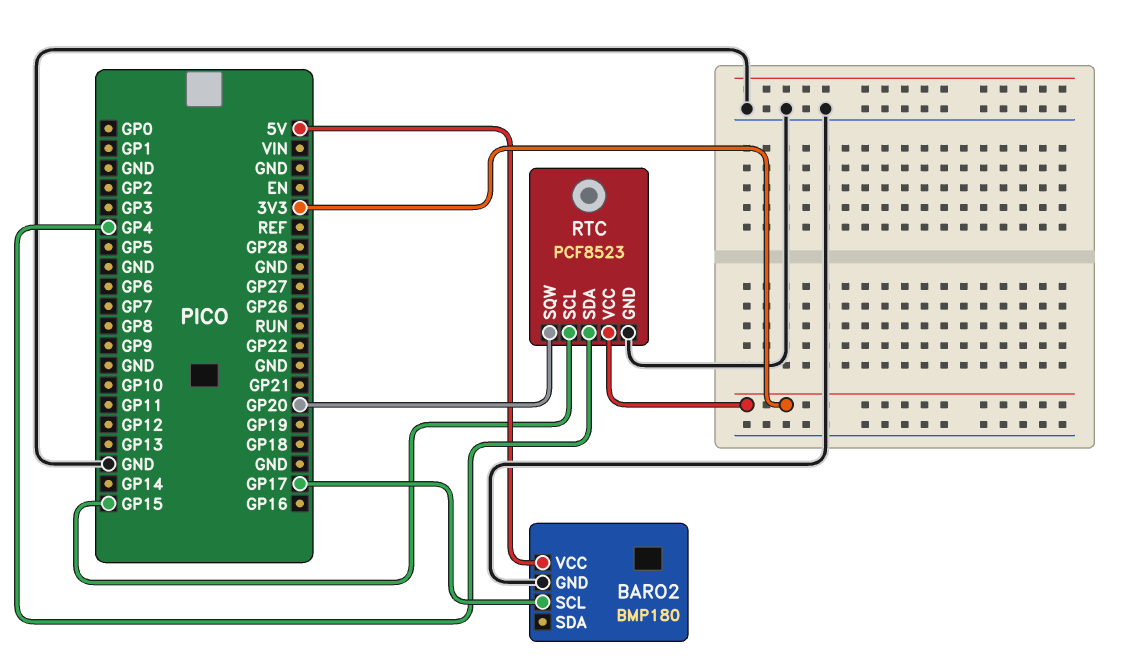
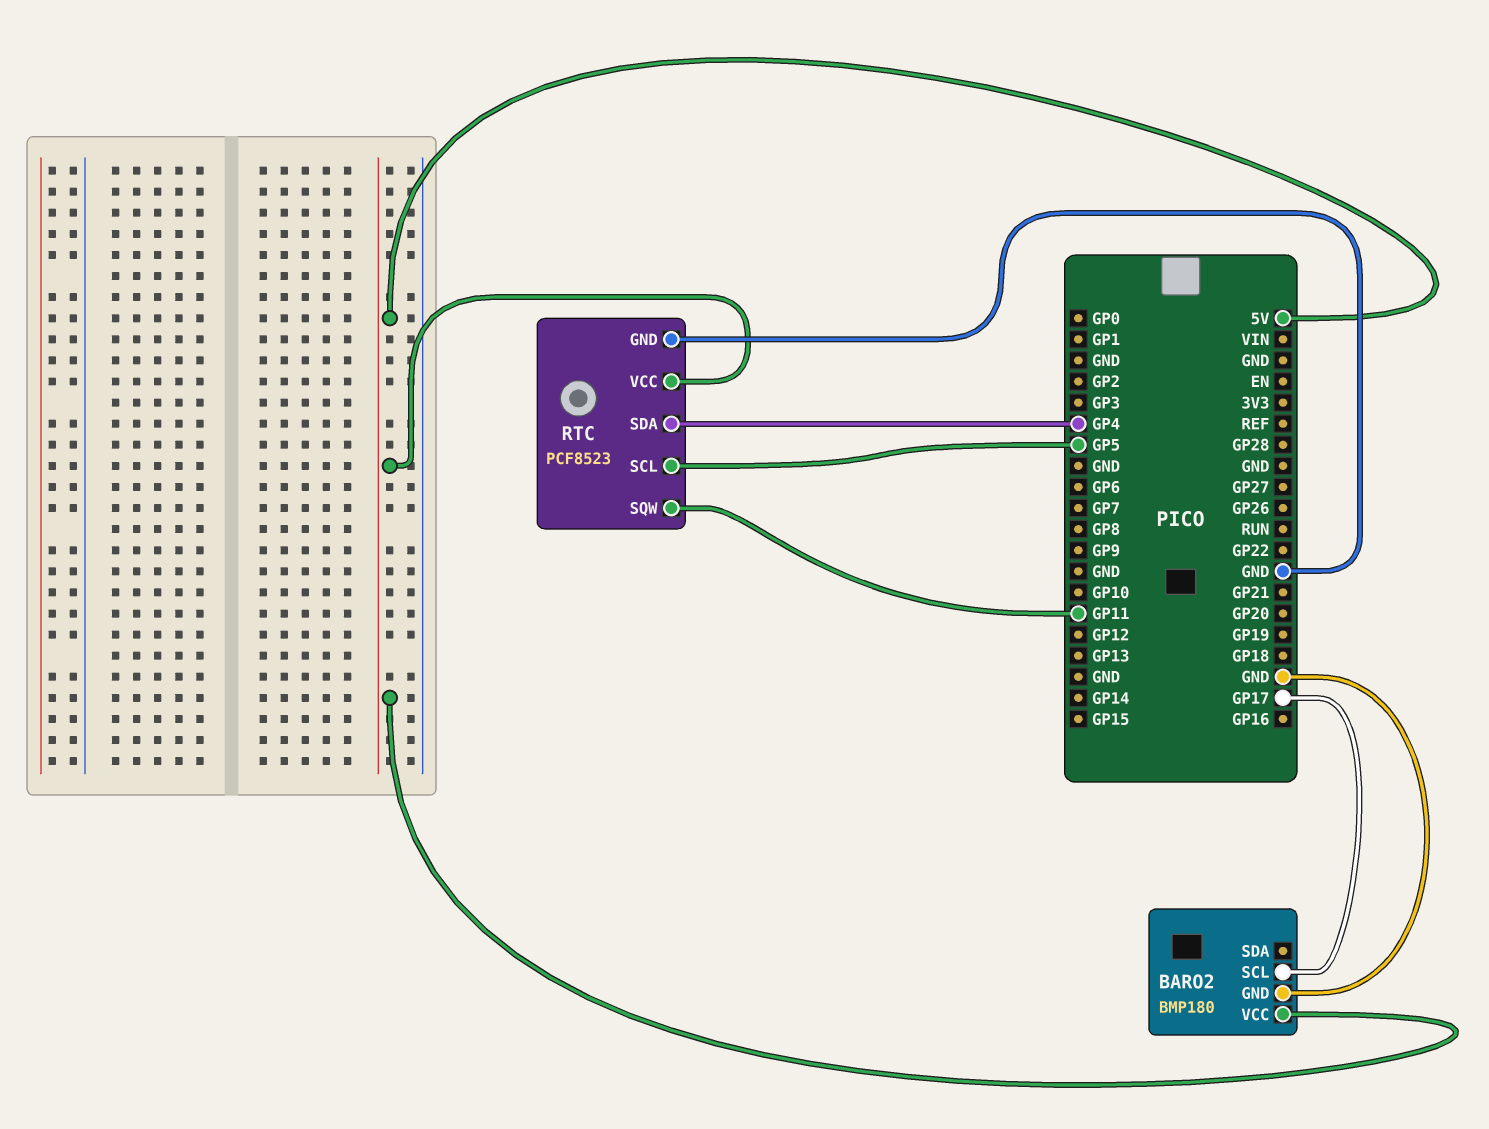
RTC pin SCL: GP15 -> GP5
RTC pin SQW: GP20 -> GP11
RTC pin VCC: 3V3 -> 5V

